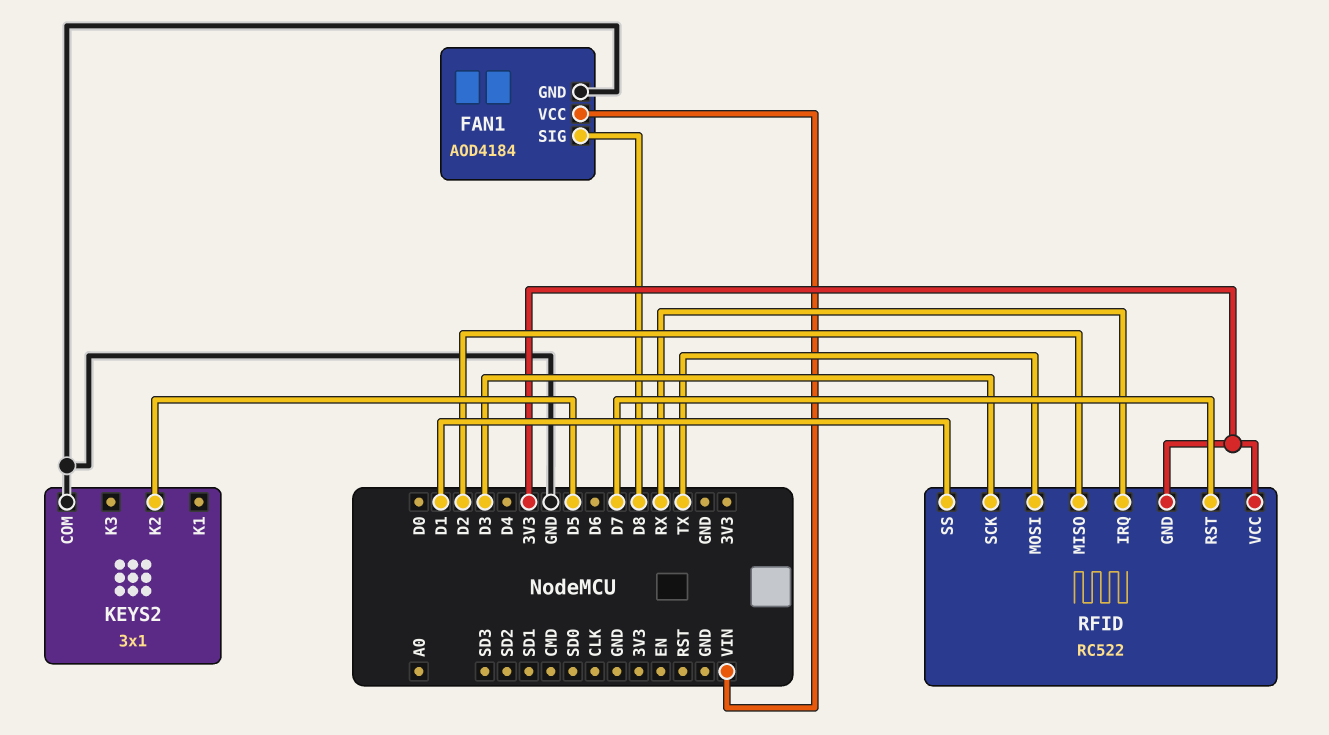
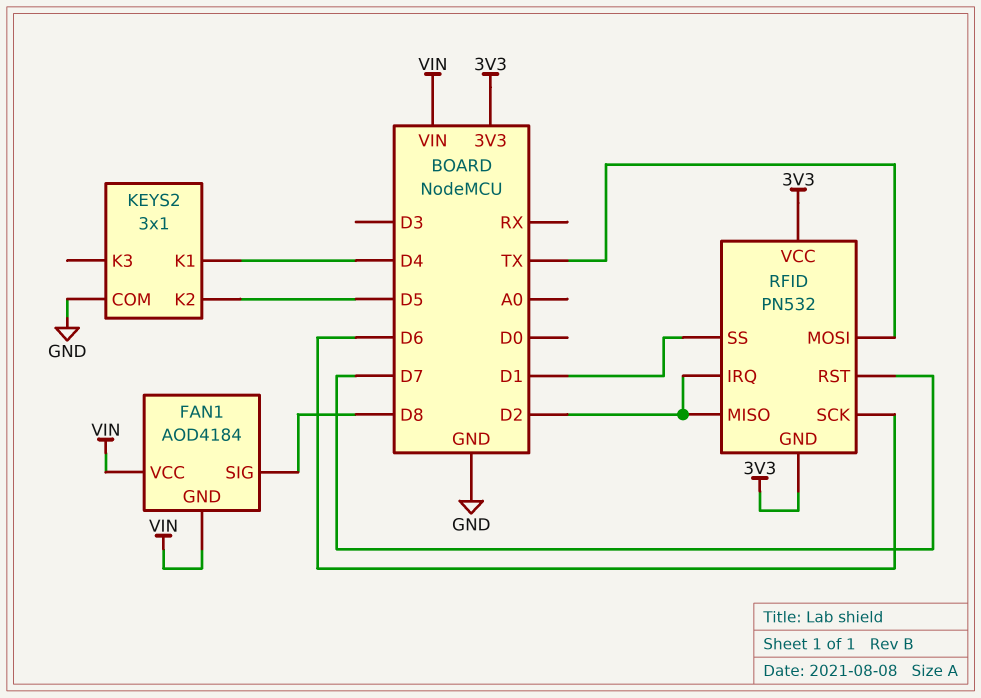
FAN1 pin GND: GND -> VIN
KEYS2 pin K1: none -> D4
RFID: RC522 -> PN532
RFID pin IRQ: RX -> D2
RFID pin SCK: D3 -> D6

